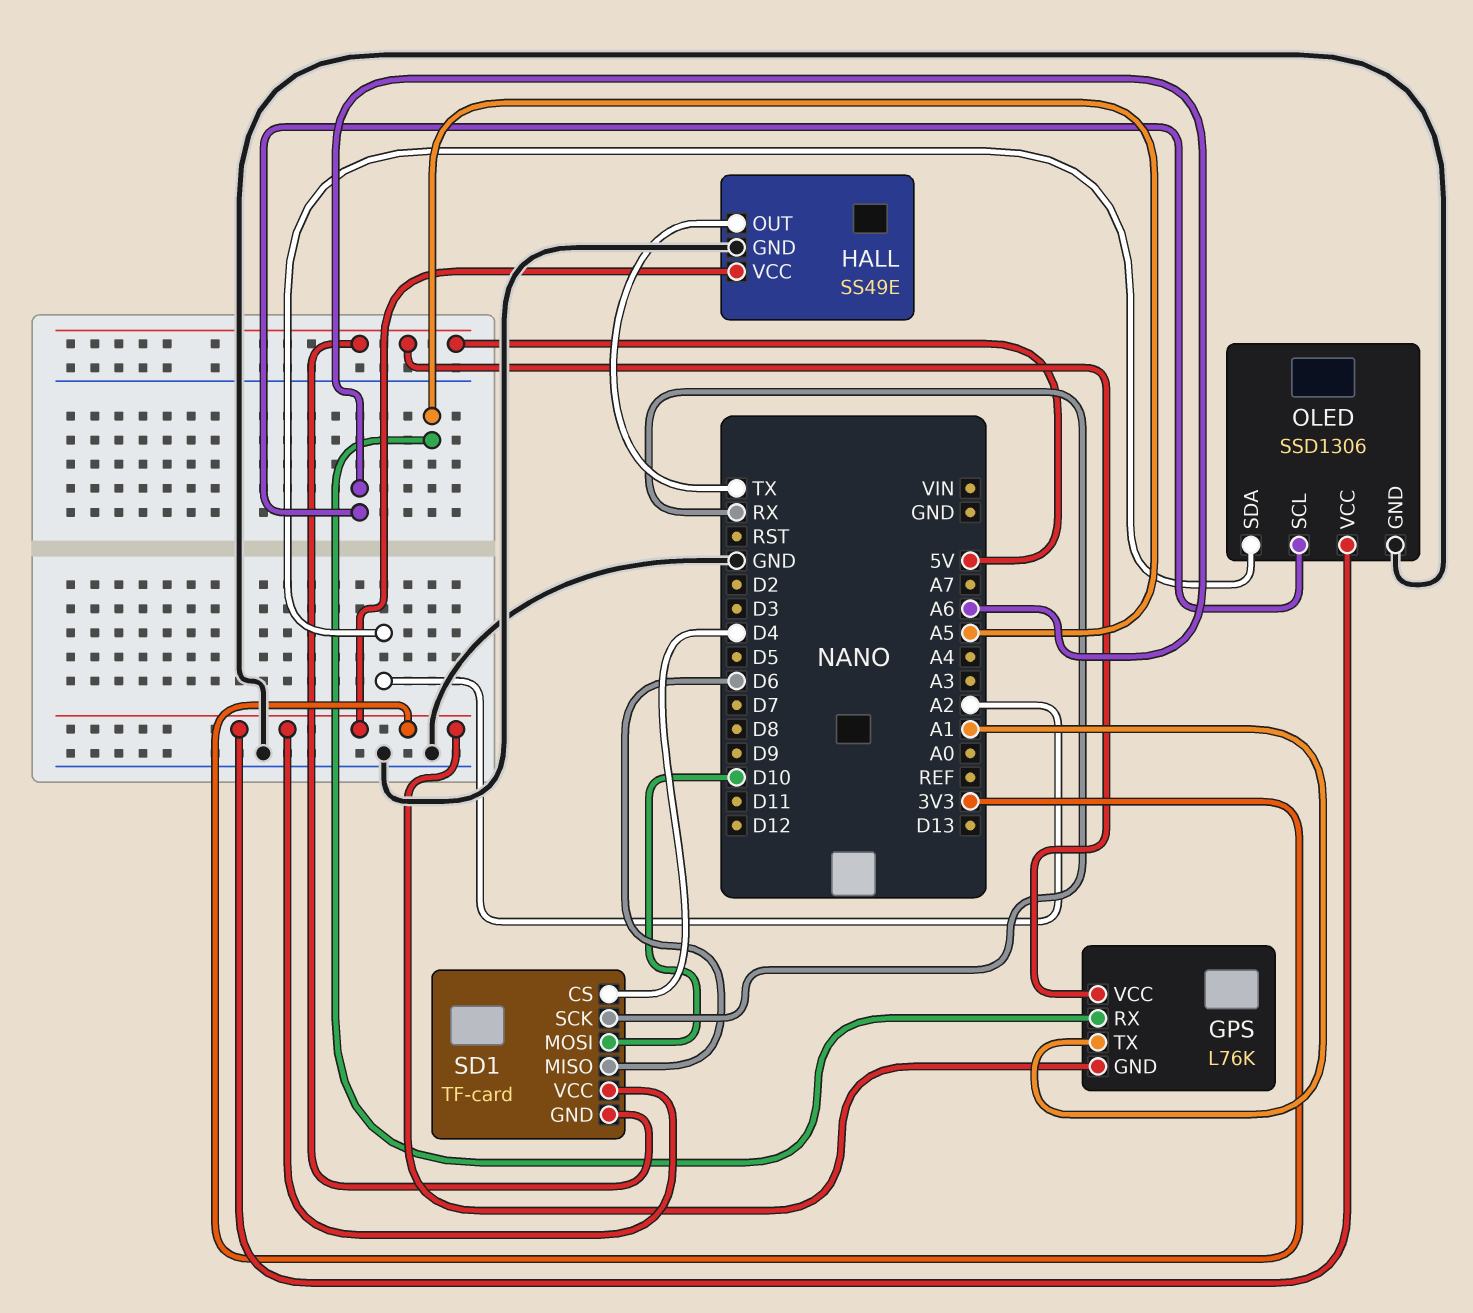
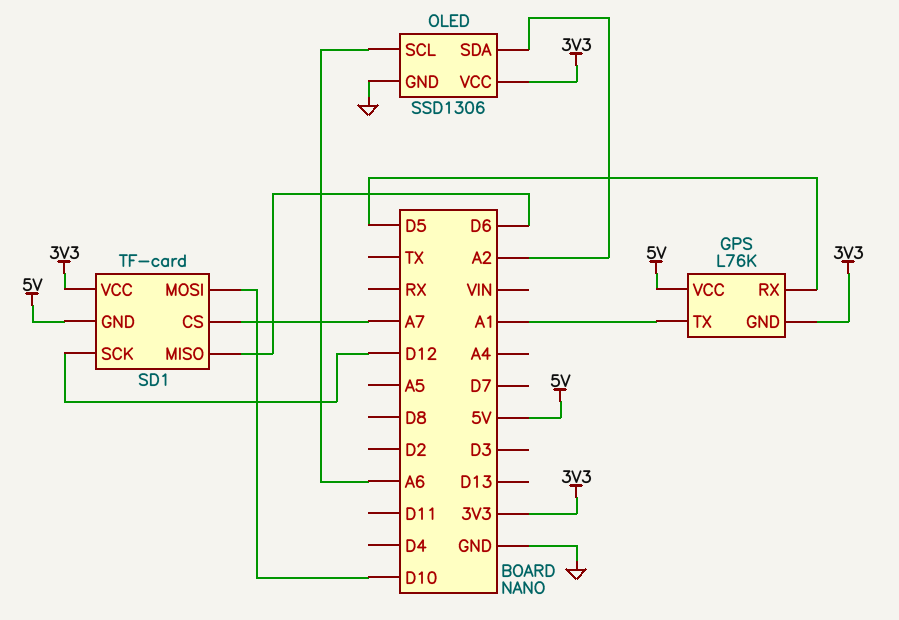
GPS pin RX: A5 -> D5
HALL: SS49E -> none
HALL pin GND: GND -> none
HALL pin OUT: TX -> none
HALL pin VCC: 3V3 -> none
SD1 pin CS: D4 -> A7
SD1 pin SCK: RX -> D12

